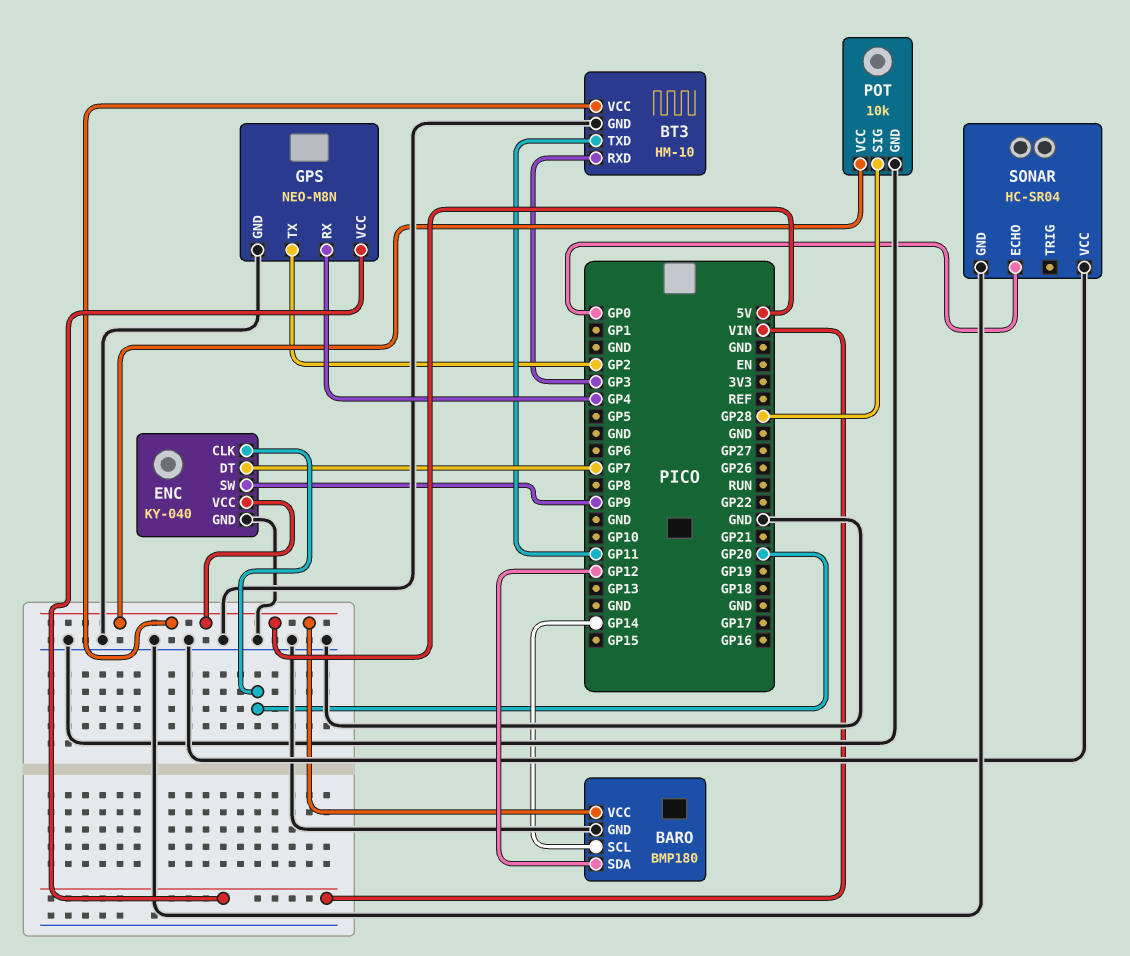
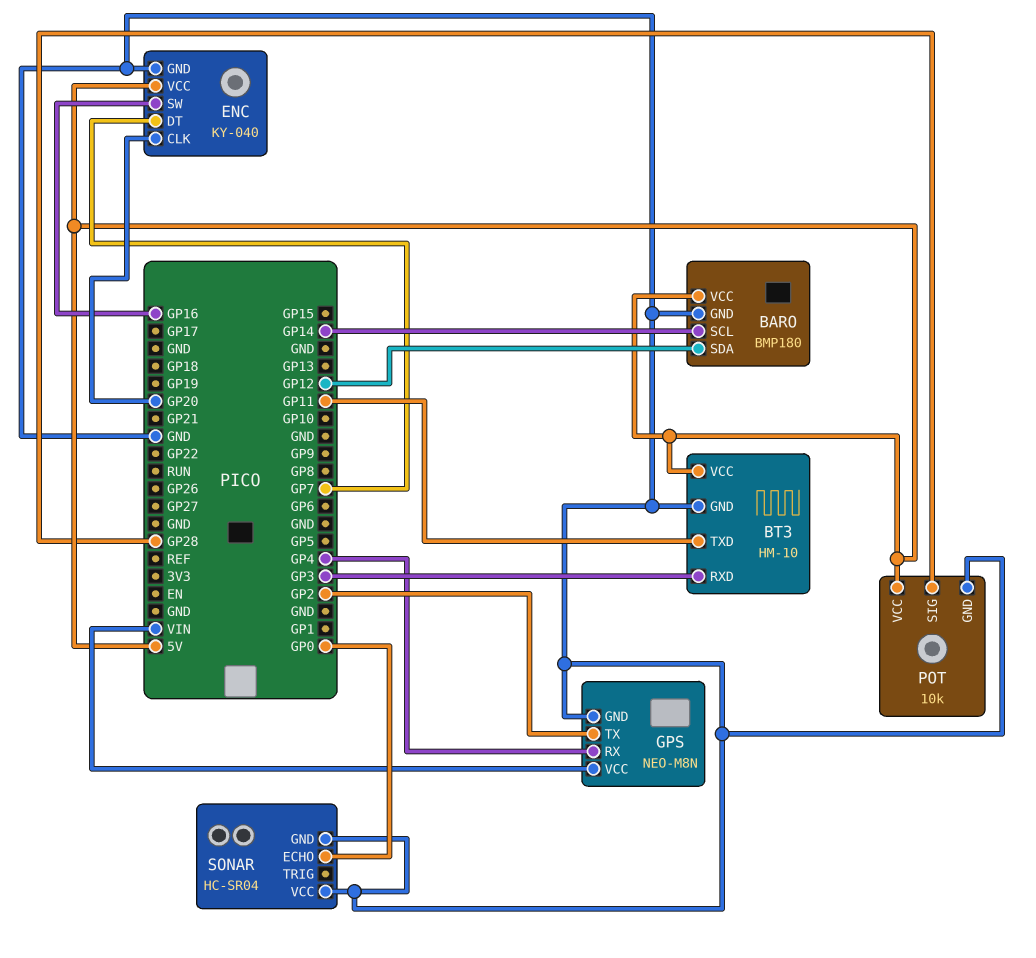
ENC pin SW: GP9 -> GP16

